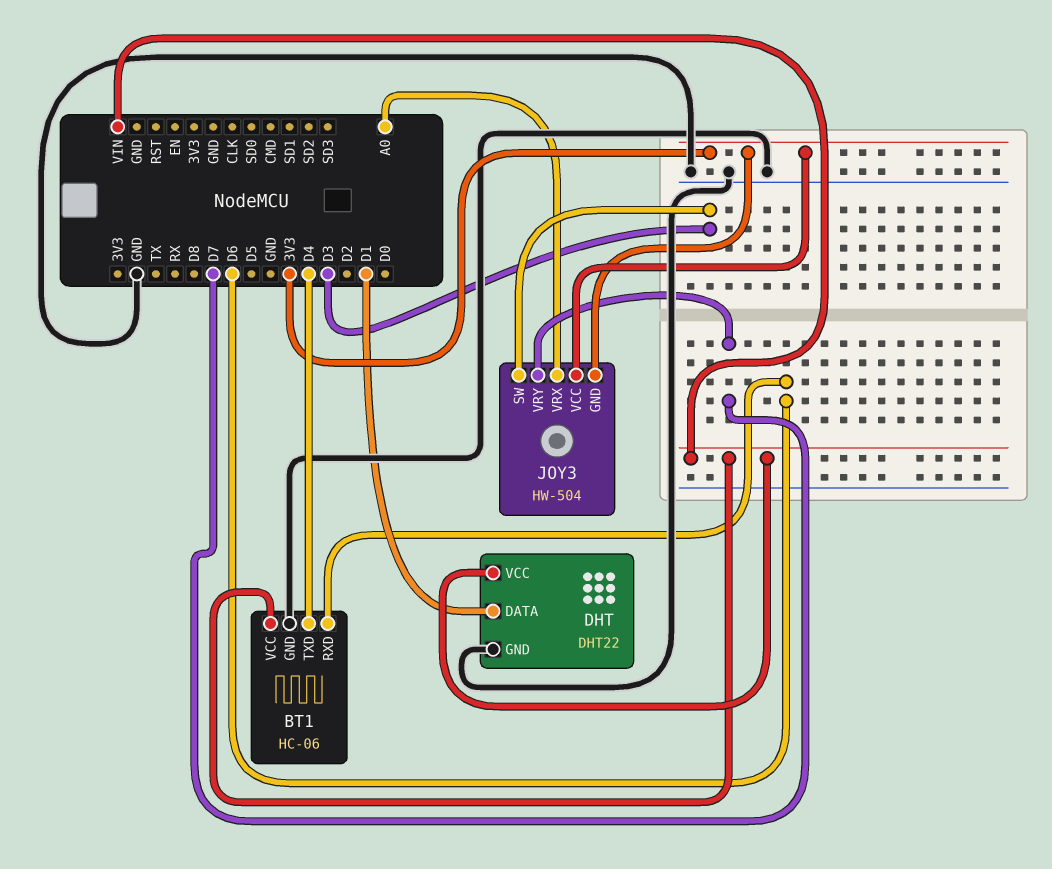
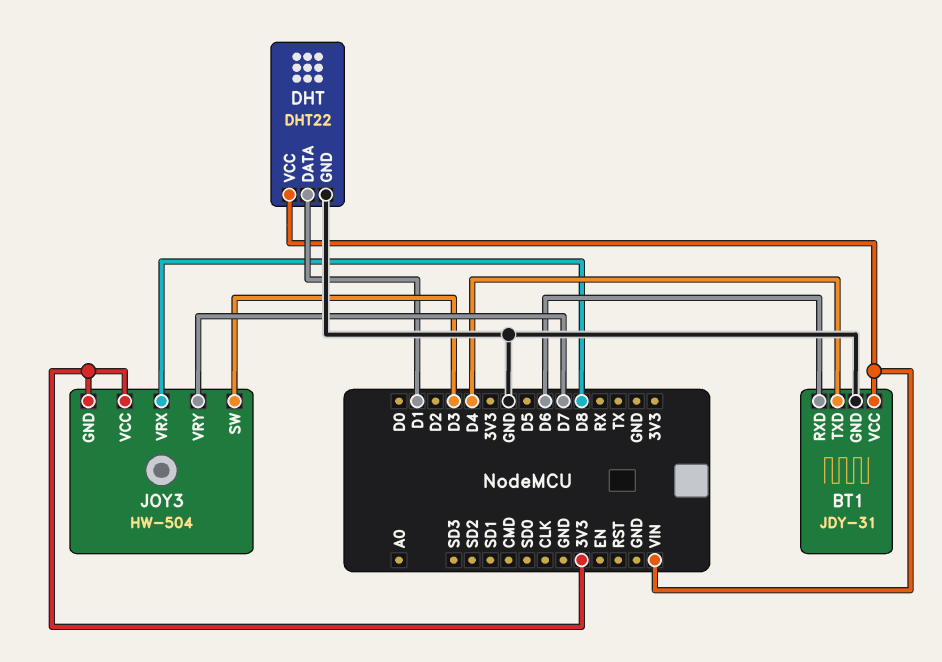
BT1: HC-06 -> JDY-31
JOY3 pin VRX: A0 -> D8

